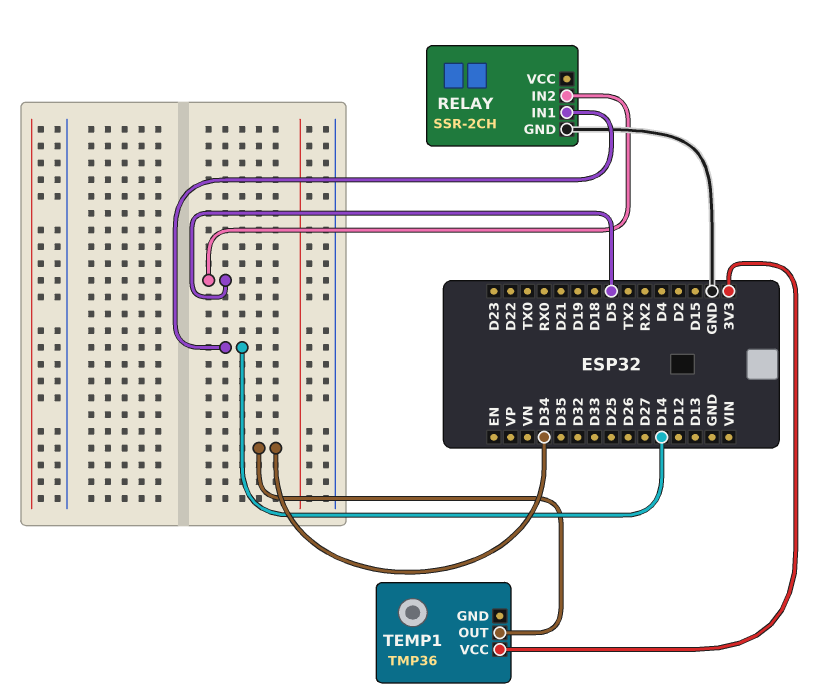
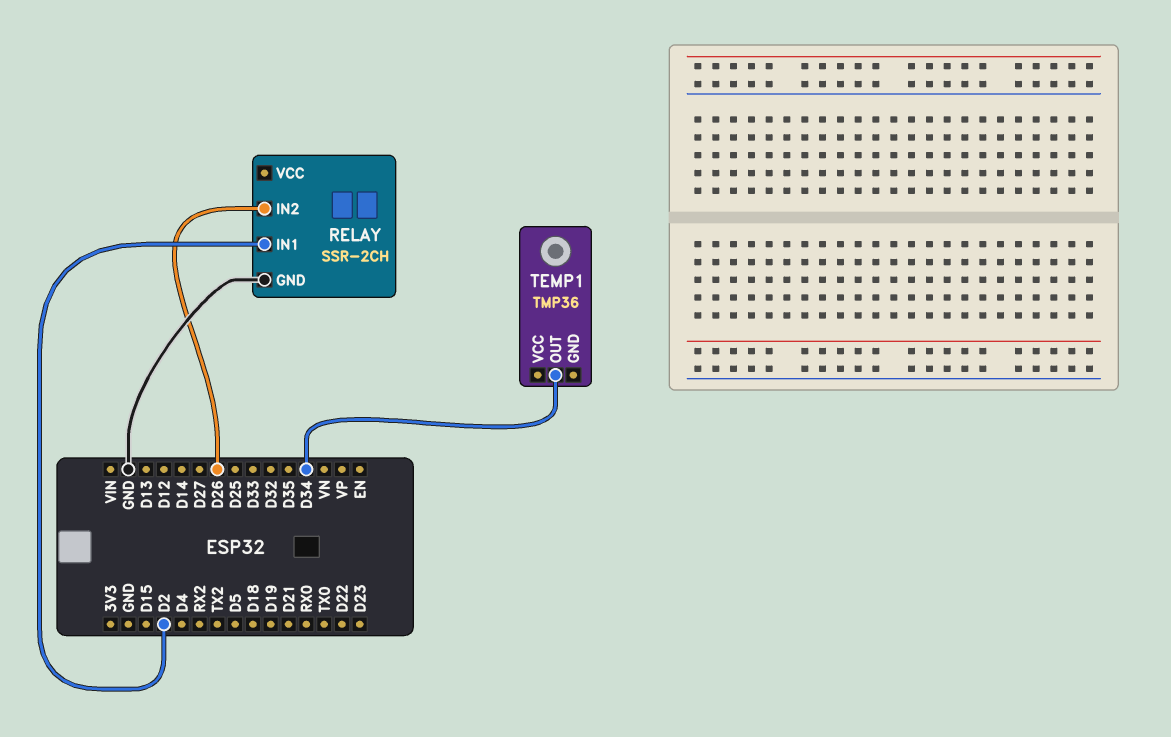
RELAY pin IN1: D14 -> D2
RELAY pin IN2: D5 -> D26
TEMP1 pin VCC: 3V3 -> none

